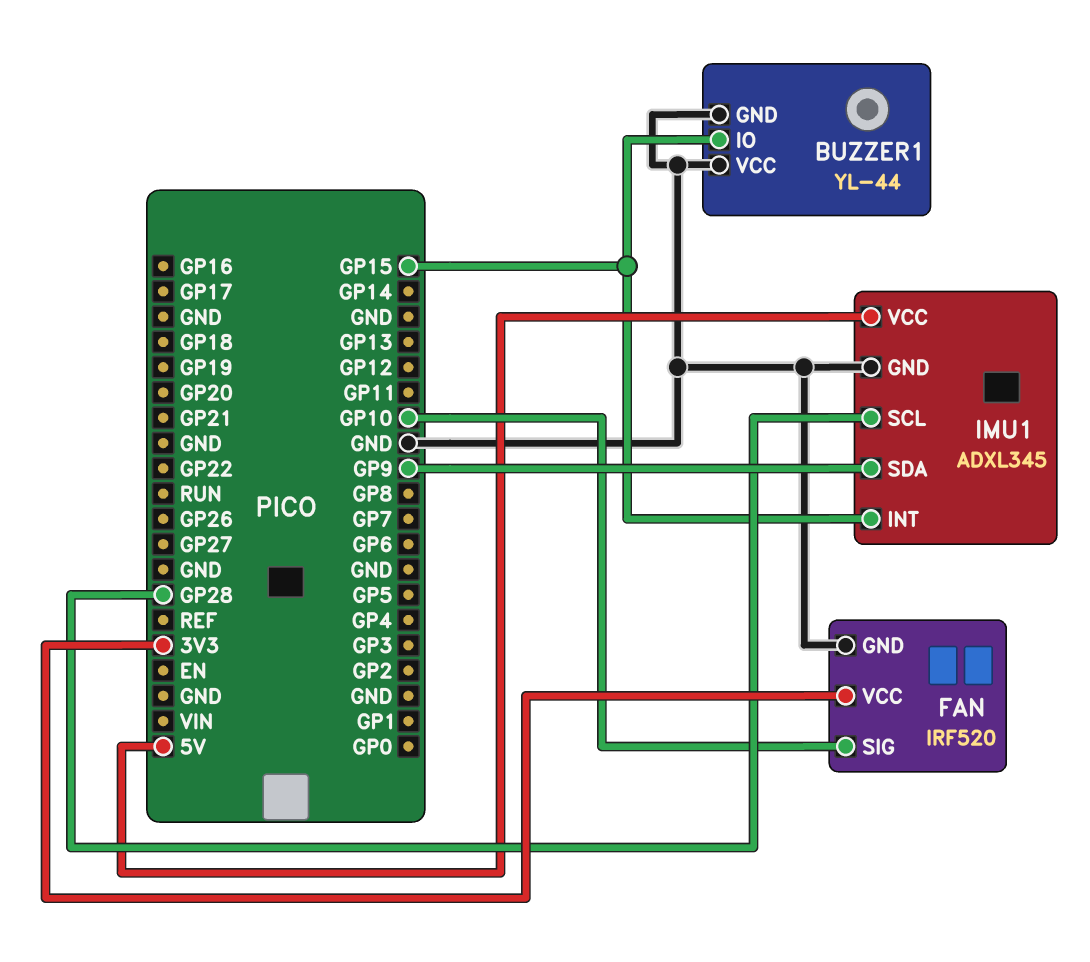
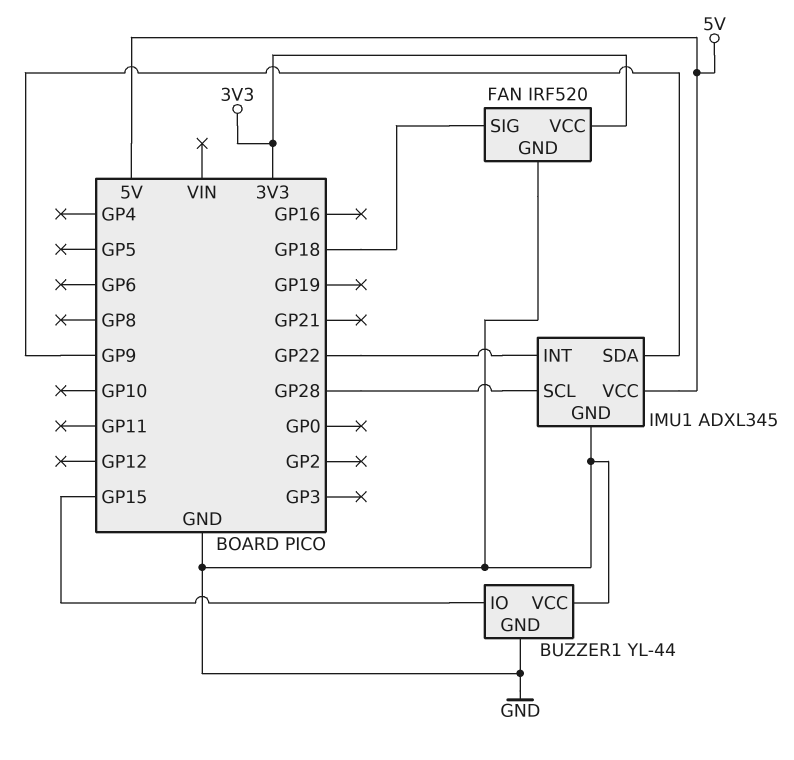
FAN pin SIG: GP10 -> GP18
IMU1 pin INT: GP15 -> GP22

